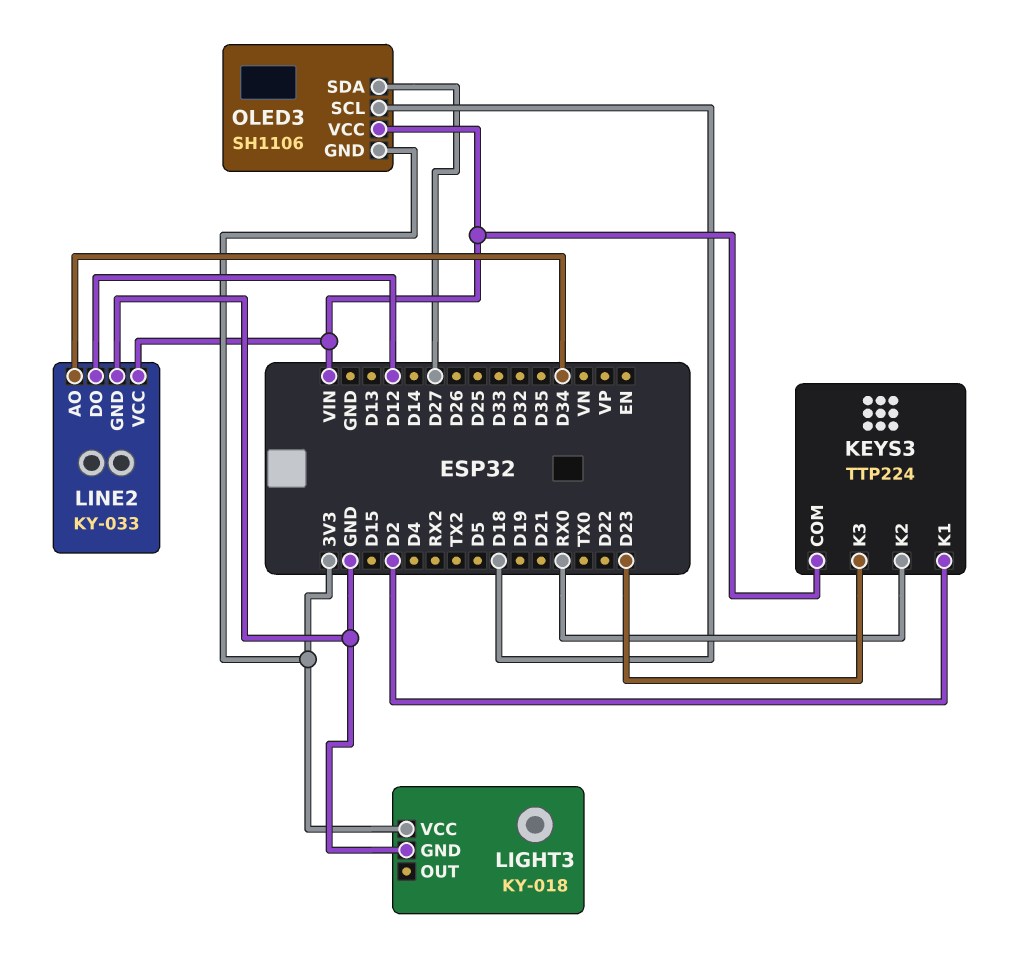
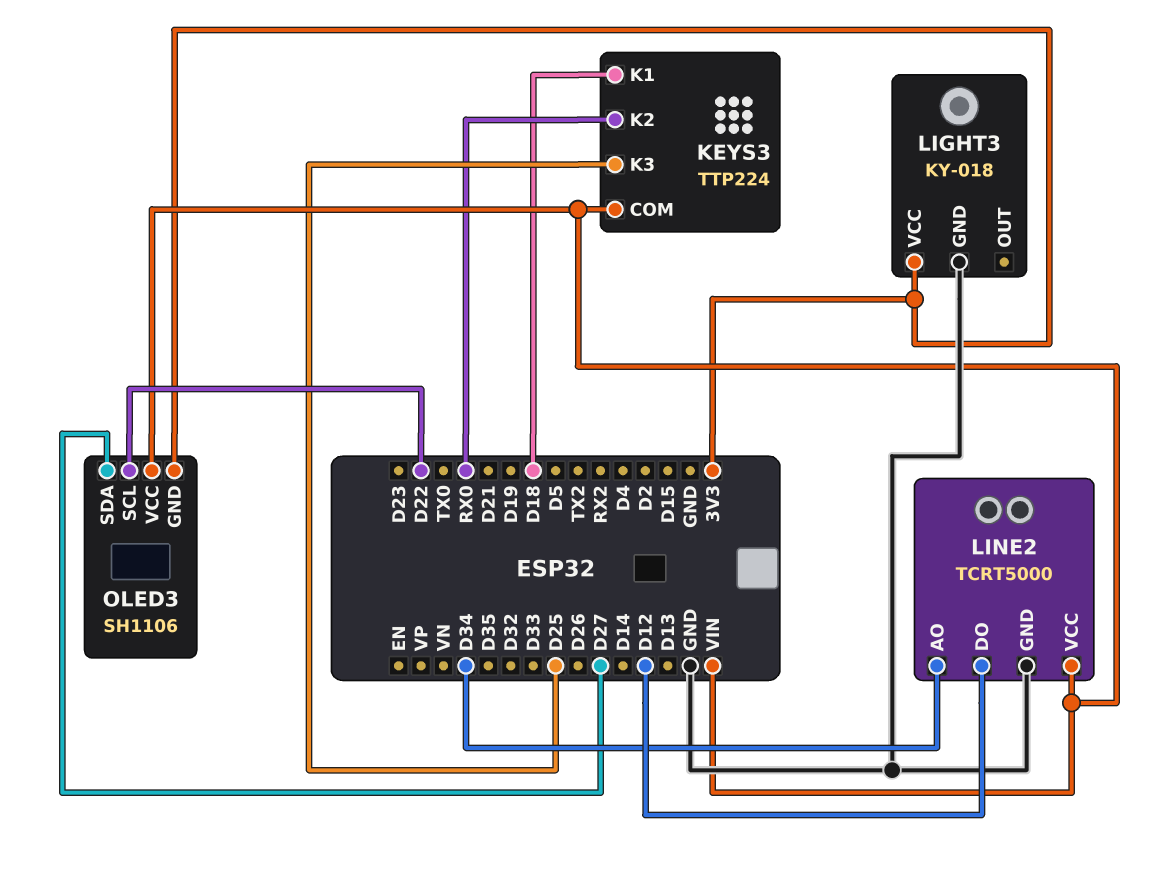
KEYS3 pin K1: D2 -> D18
KEYS3 pin K3: D23 -> D25
LINE2: KY-033 -> TCRT5000
OLED3 pin SCL: D18 -> D22

